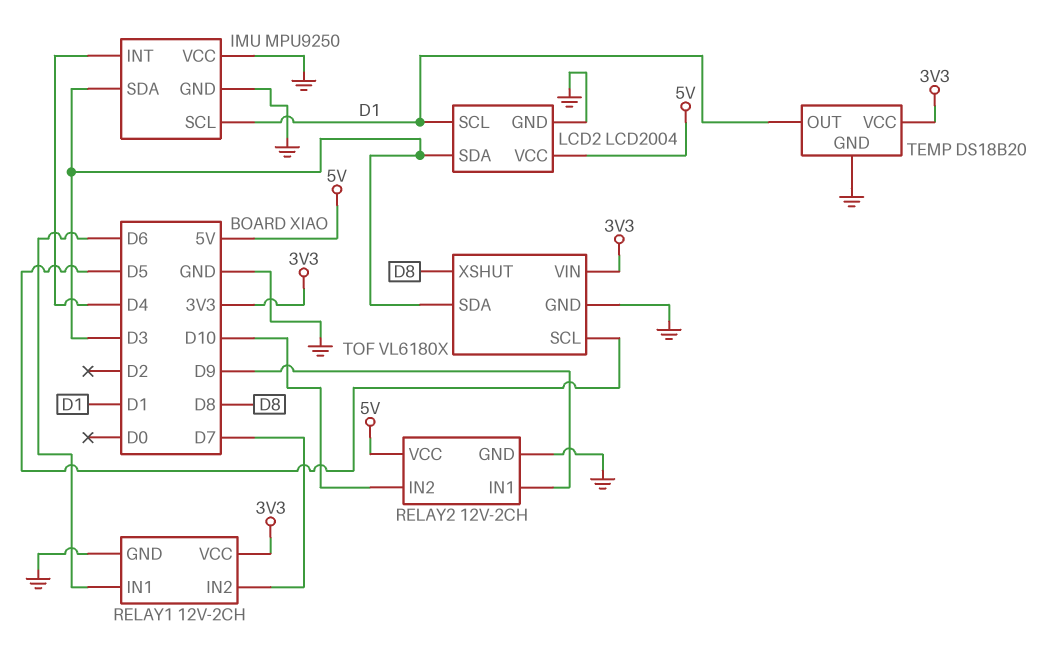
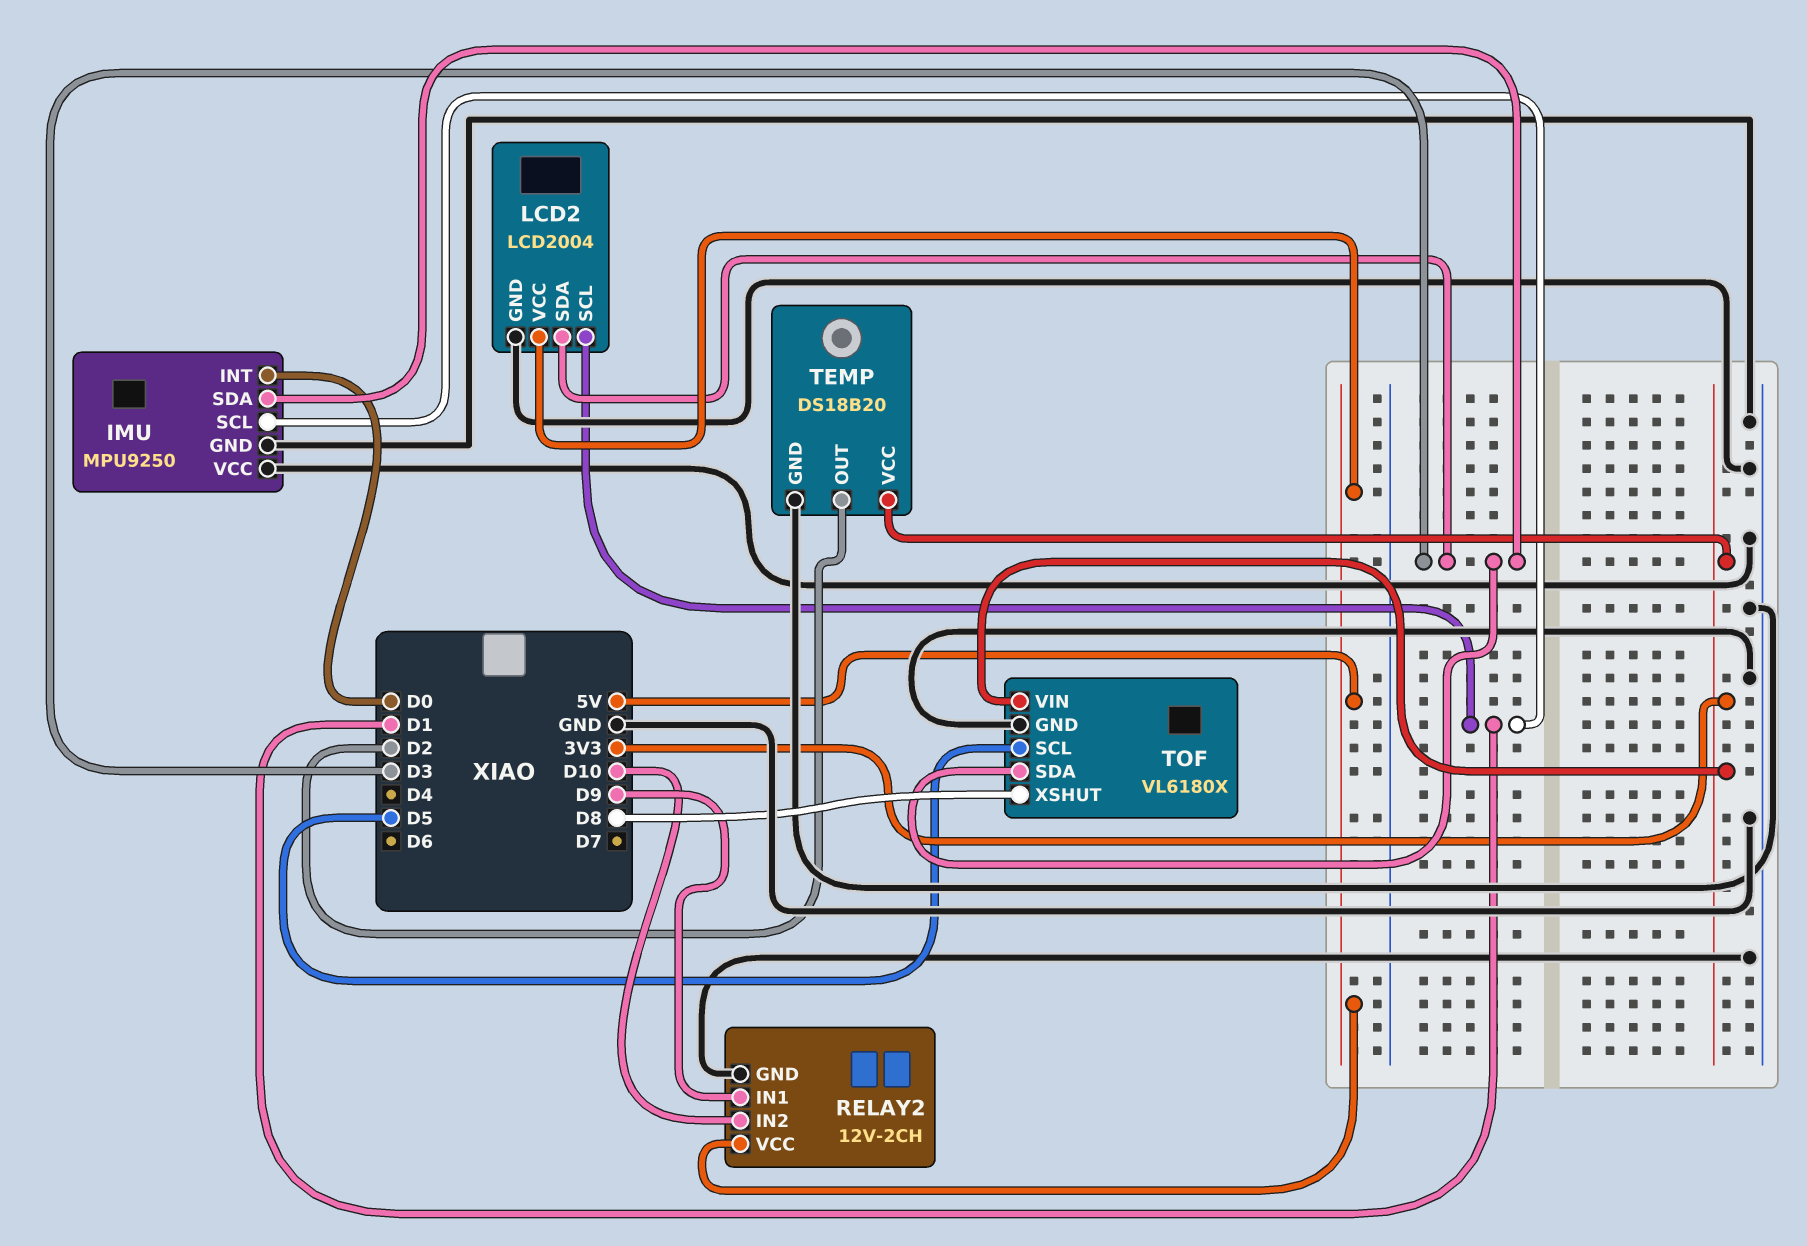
IMU pin INT: D4 -> D0
RELAY1: 12V-2CH -> none
RELAY1 pin GND: GND -> none
RELAY1 pin IN1: D6 -> none
RELAY1 pin IN2: D7 -> none
RELAY1 pin VCC: 3V3 -> none
TEMP pin OUT: D1 -> D2

